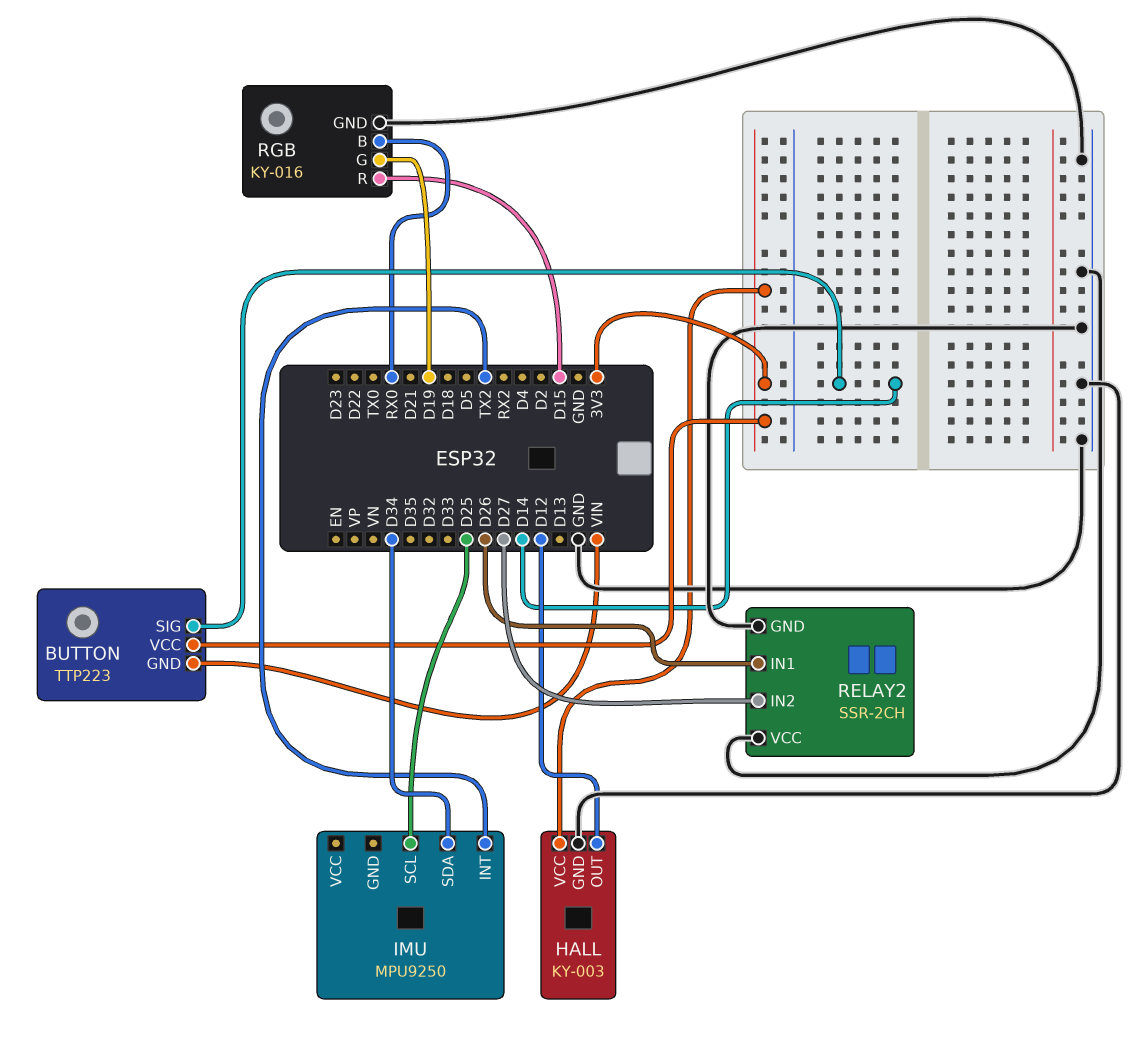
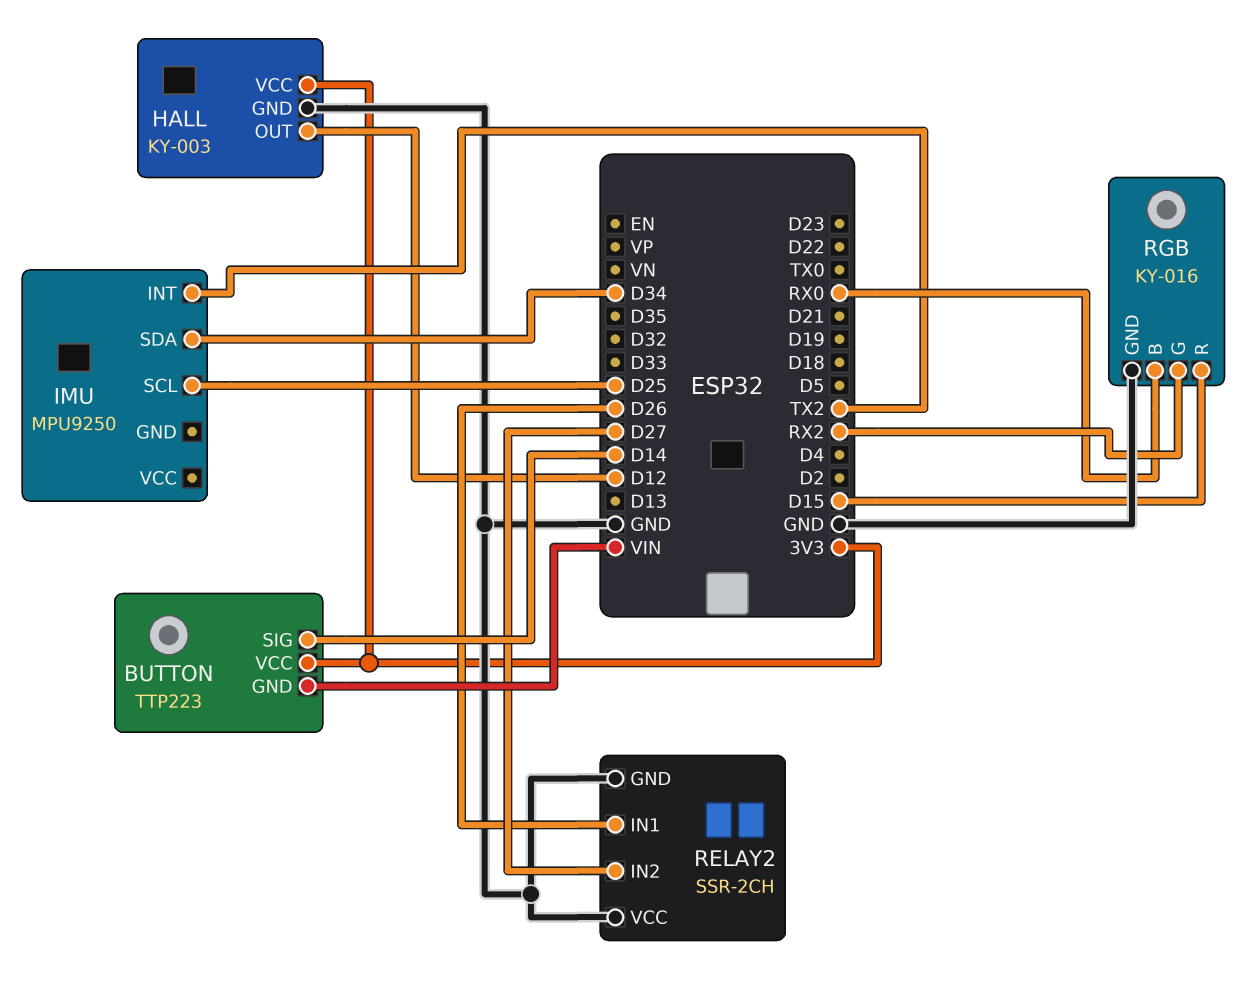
RGB pin G: D19 -> RX2

